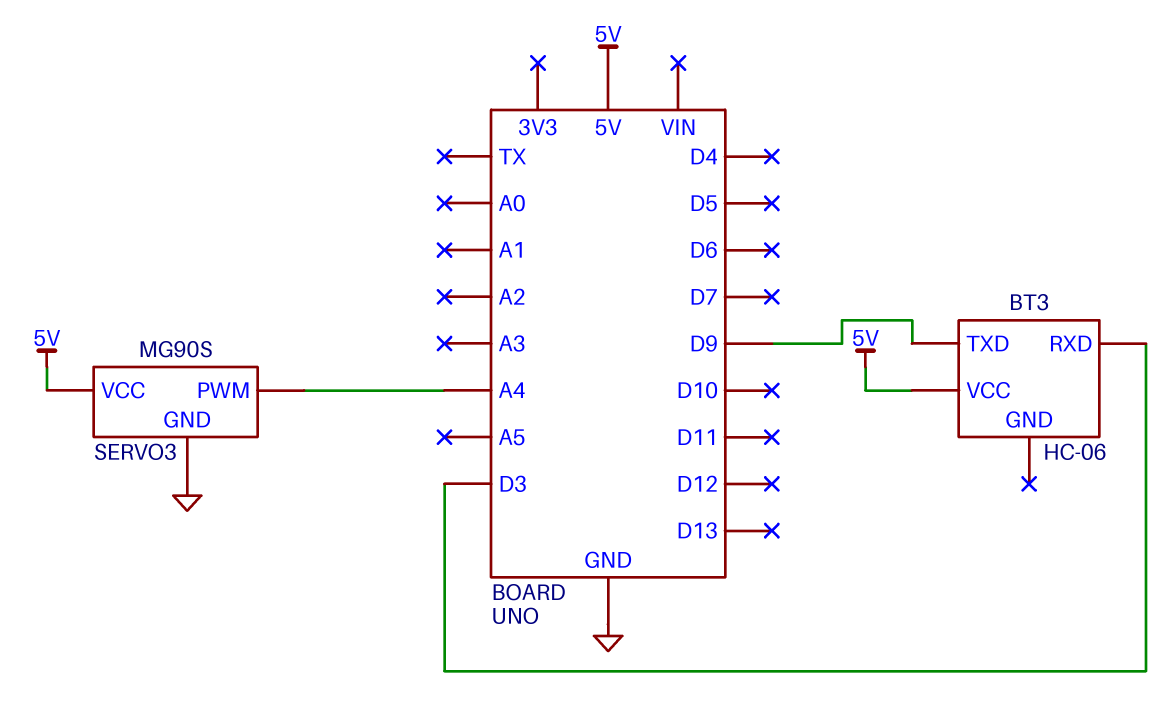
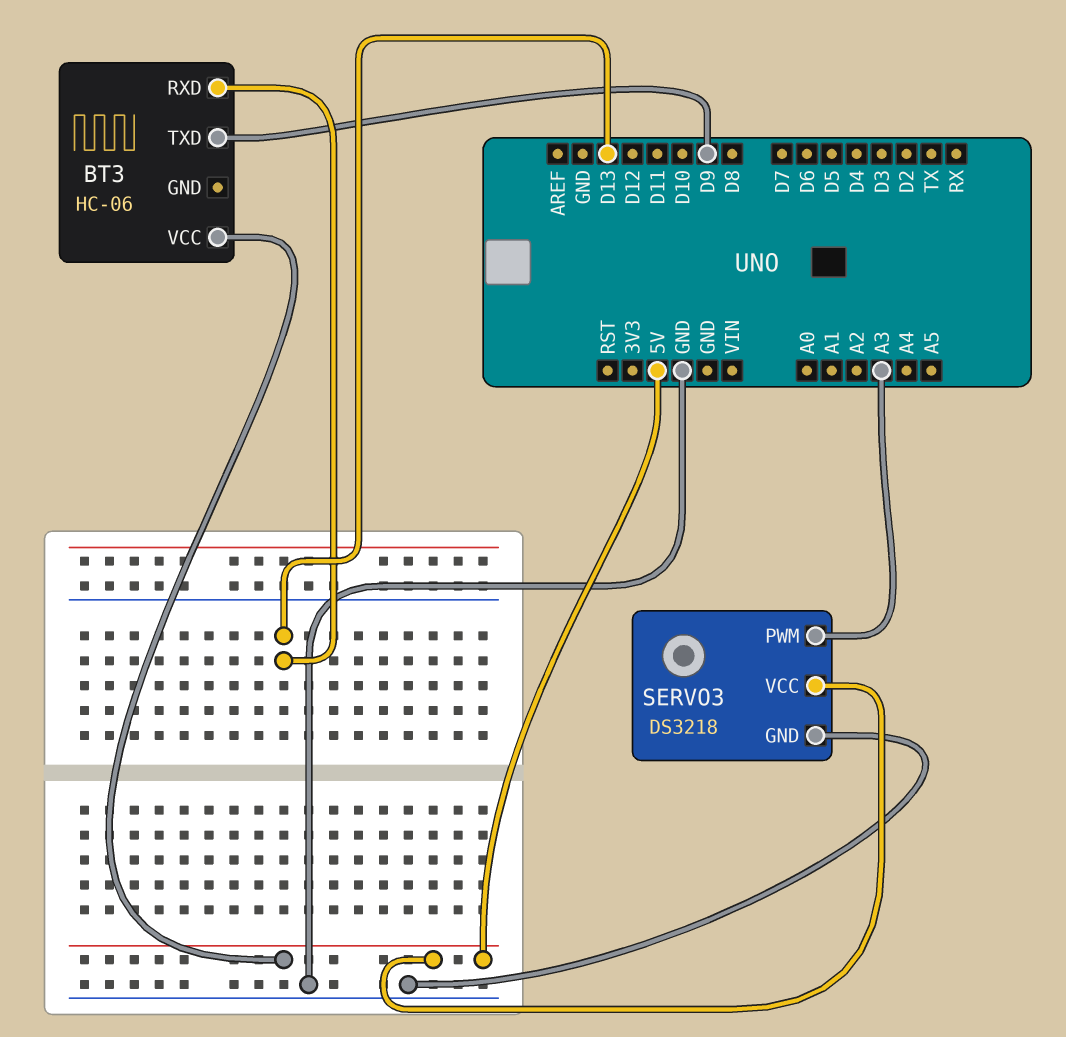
BT3 pin RXD: D3 -> D13
SERVO3: MG90S -> DS3218
SERVO3 pin PWM: A4 -> A3

